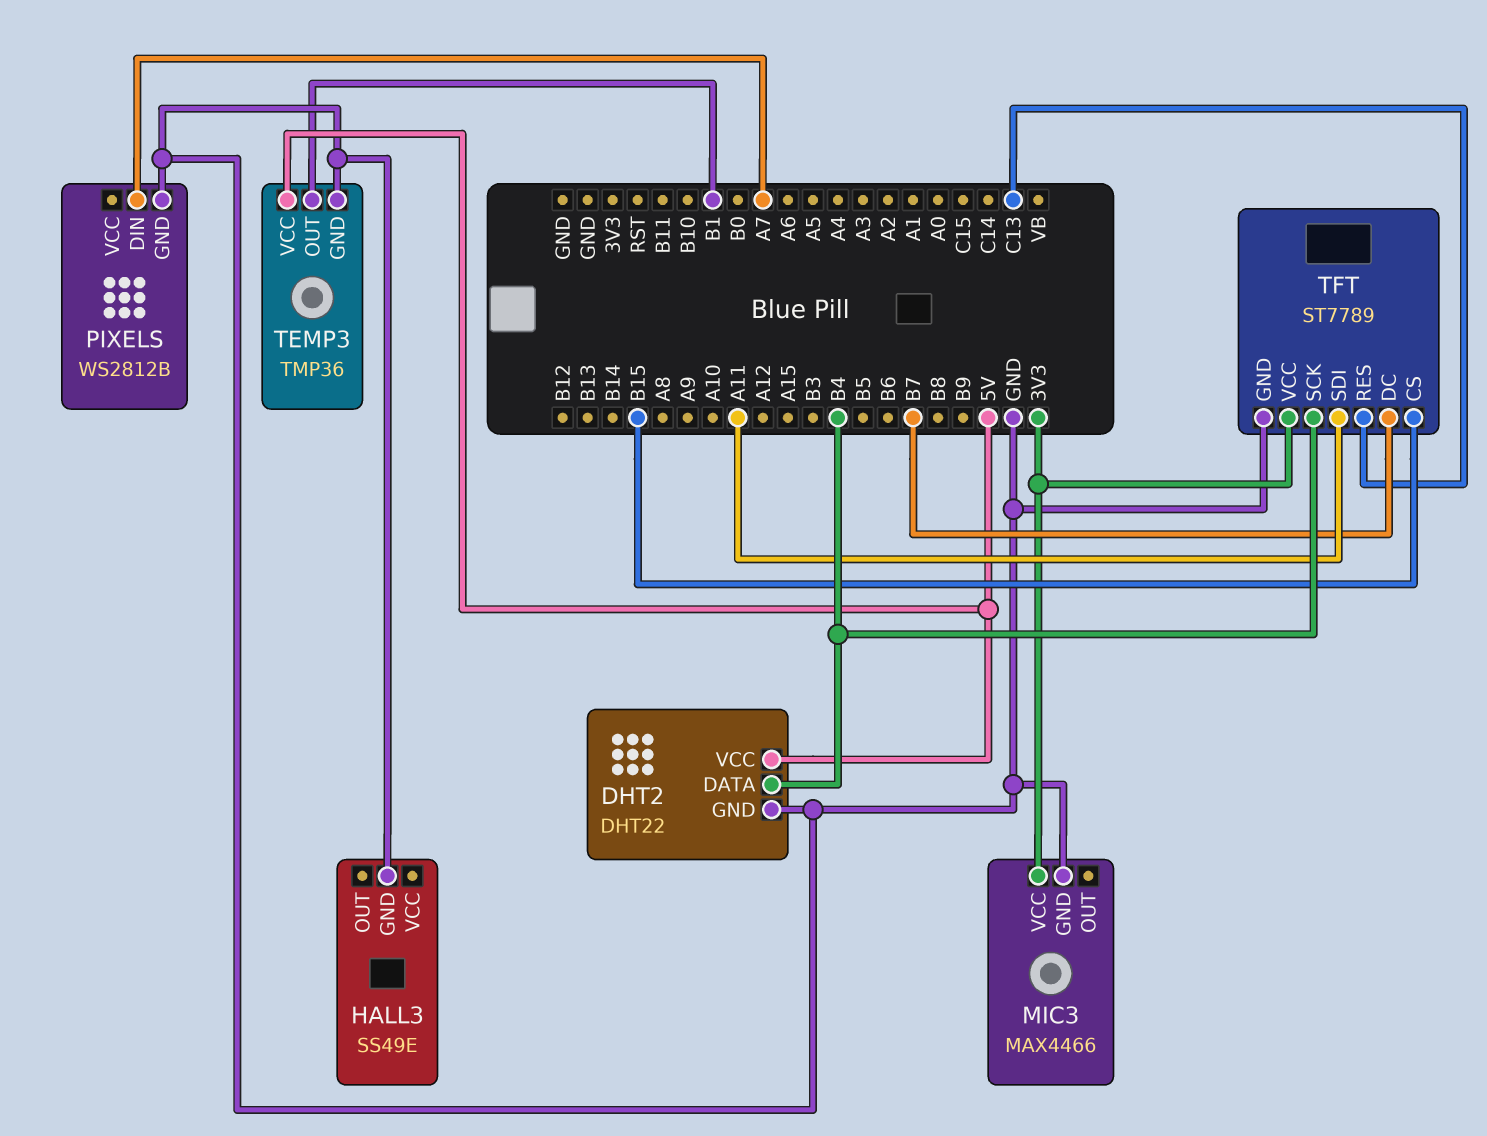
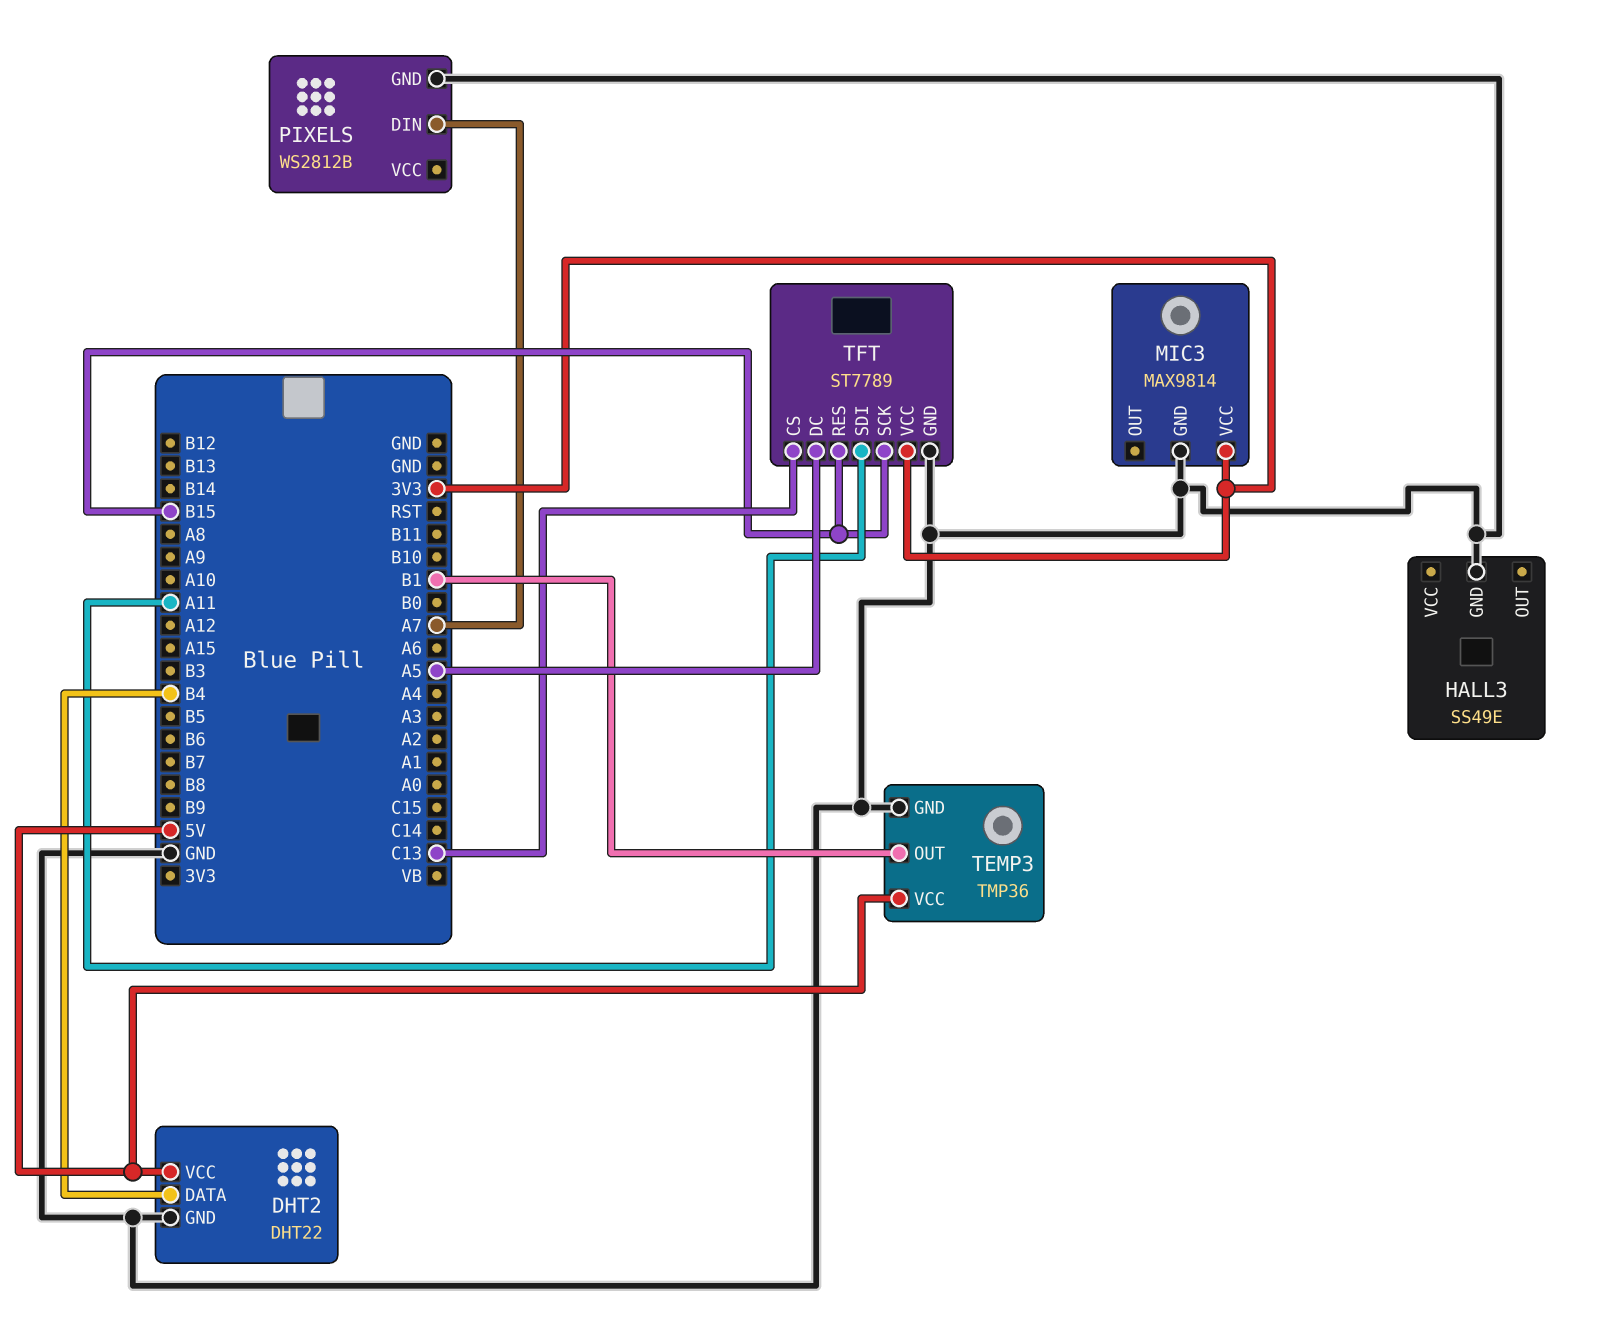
MIC3: MAX4466 -> MAX9814
TFT pin CS: B15 -> C13
TFT pin DC: B7 -> A5
TFT pin RES: C13 -> B15
TFT pin SCK: B4 -> B15

